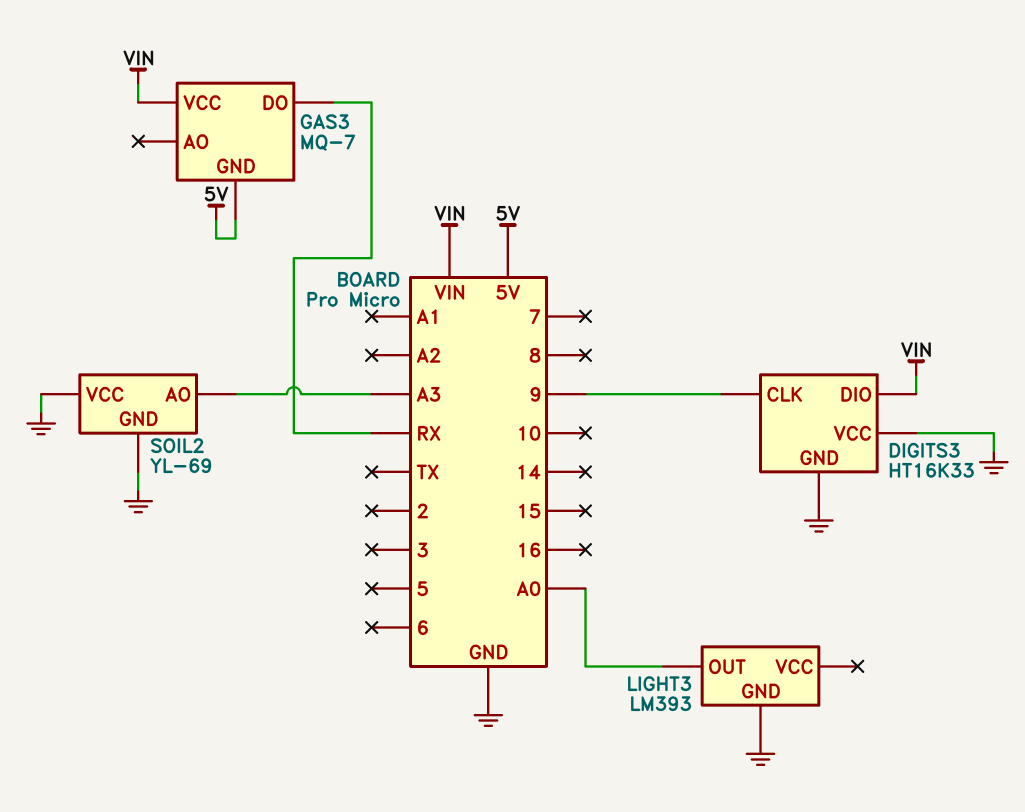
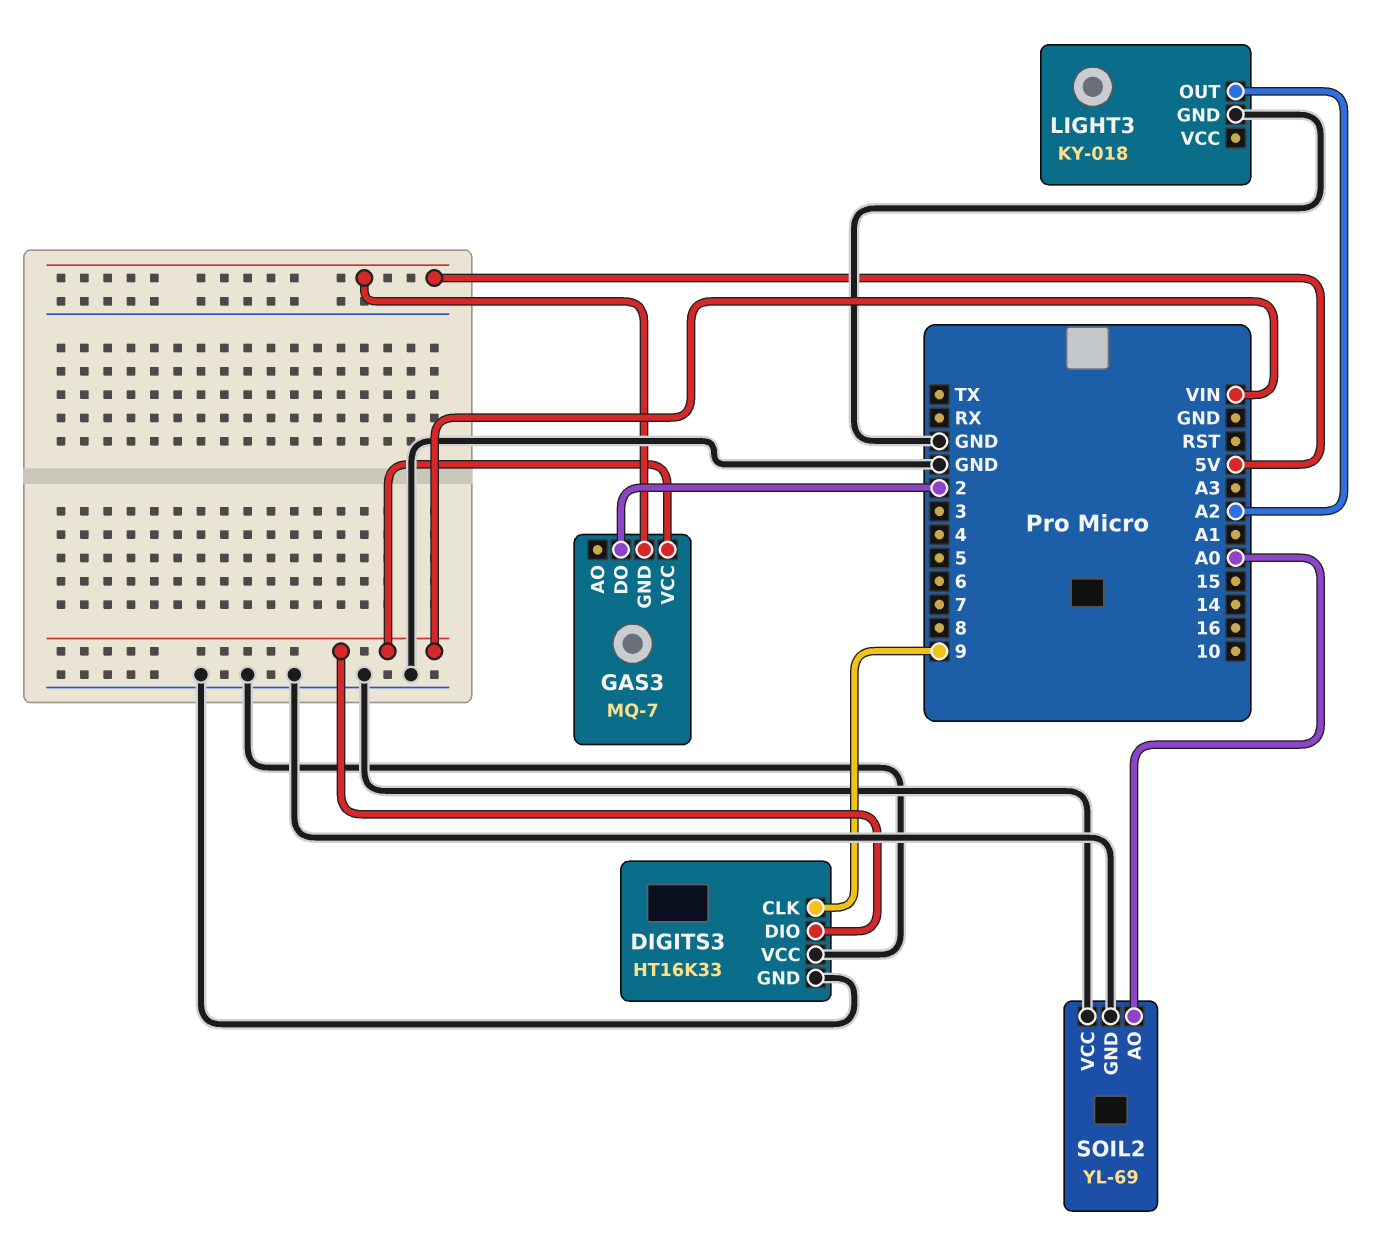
GAS3 pin DO: RX -> 2
LIGHT3: LM393 -> KY-018
LIGHT3 pin OUT: A0 -> A2
SOIL2 pin AO: A3 -> A0

